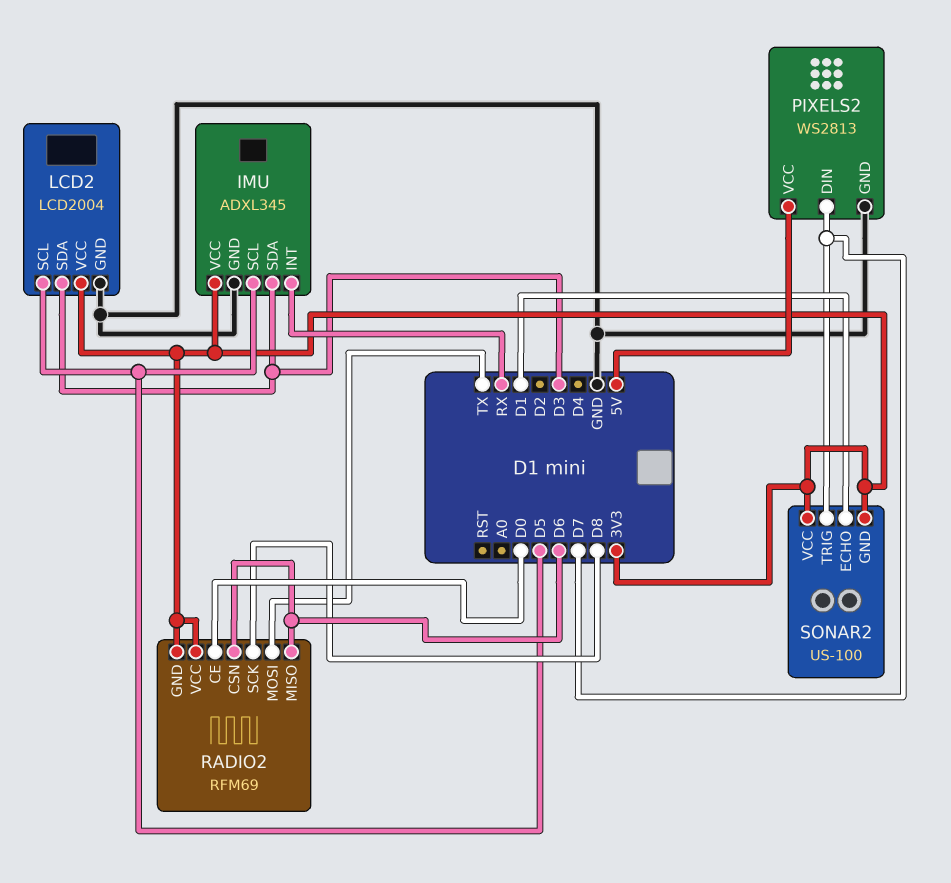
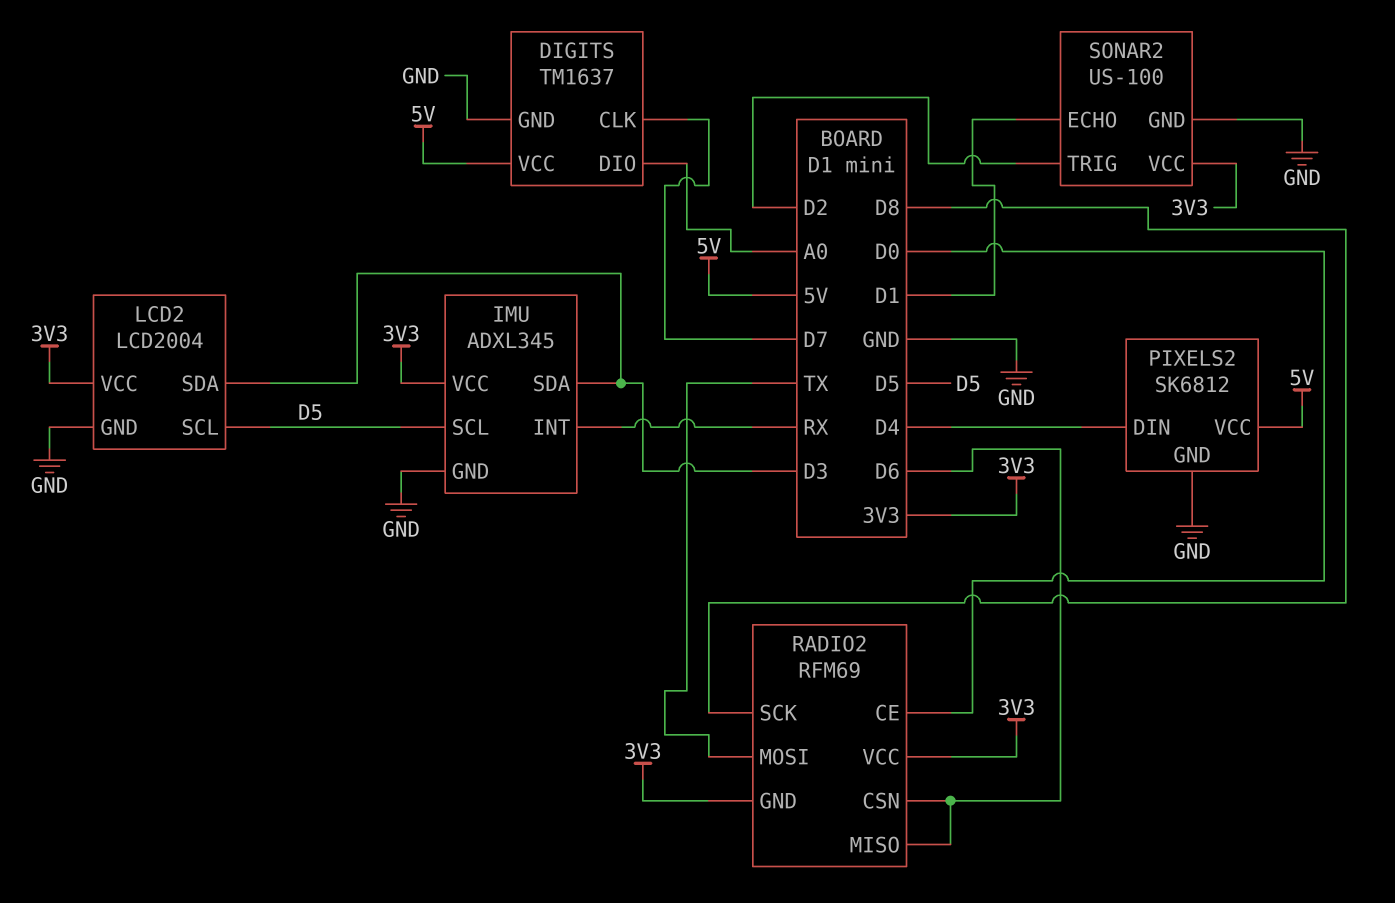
DIGITS: none -> TM1637
DIGITS pin CLK: none -> D7
DIGITS pin DIO: none -> A0
DIGITS pin GND: none -> GND
DIGITS pin VCC: none -> 5V
PIXELS2: WS2813 -> SK6812
PIXELS2 pin DIN: D7 -> D4
SONAR2 pin GND: 3V3 -> GND
SONAR2 pin TRIG: D7 -> D2

